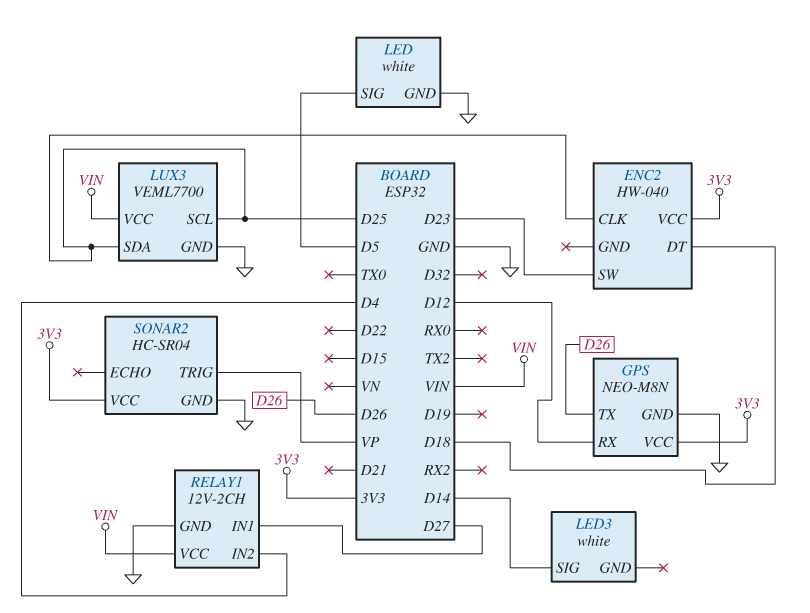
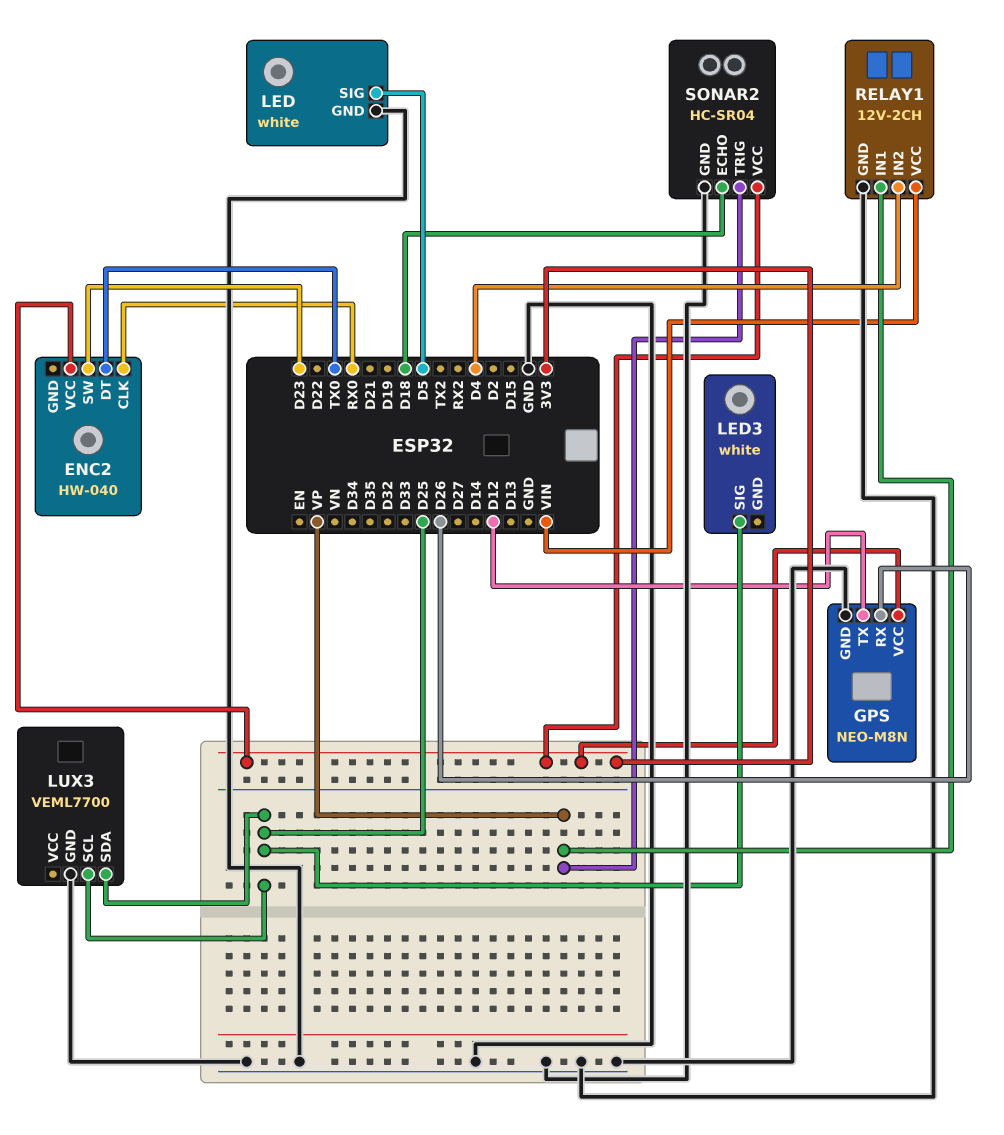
ENC2 pin CLK: D25 -> RX0
ENC2 pin DT: D18 -> TX0
GPS pin RX: D12 -> D26
GPS pin TX: D26 -> D12
LED3 pin SIG: D14 -> D25
LUX3 pin VCC: VIN -> none
RELAY1 pin IN1: D27 -> VP
SONAR2 pin ECHO: none -> D18

